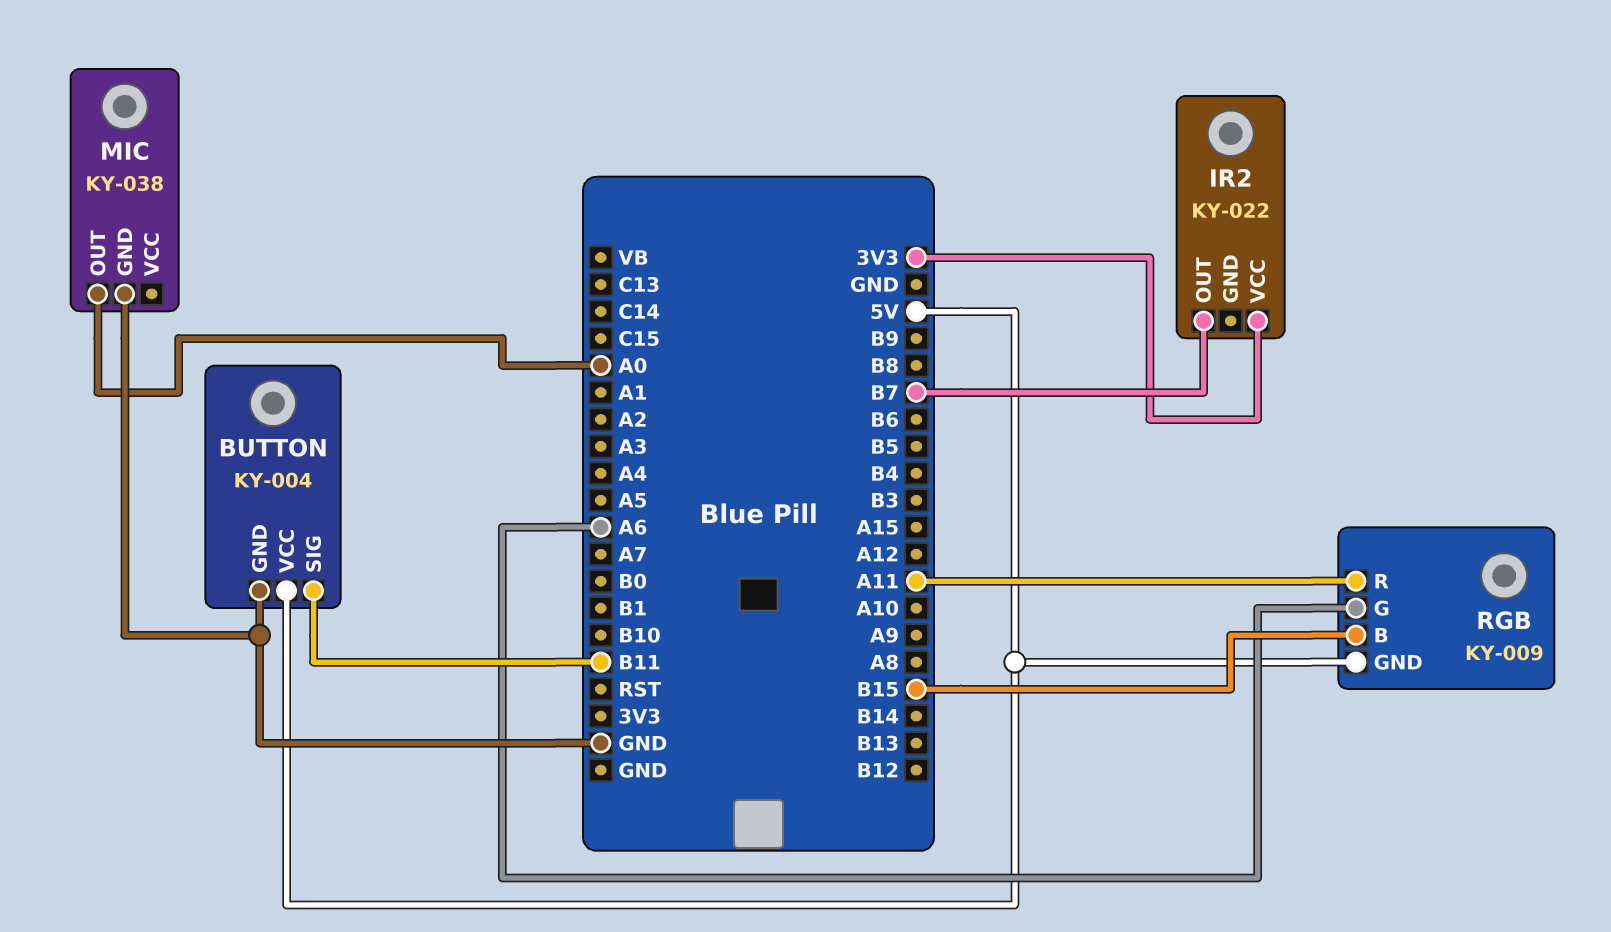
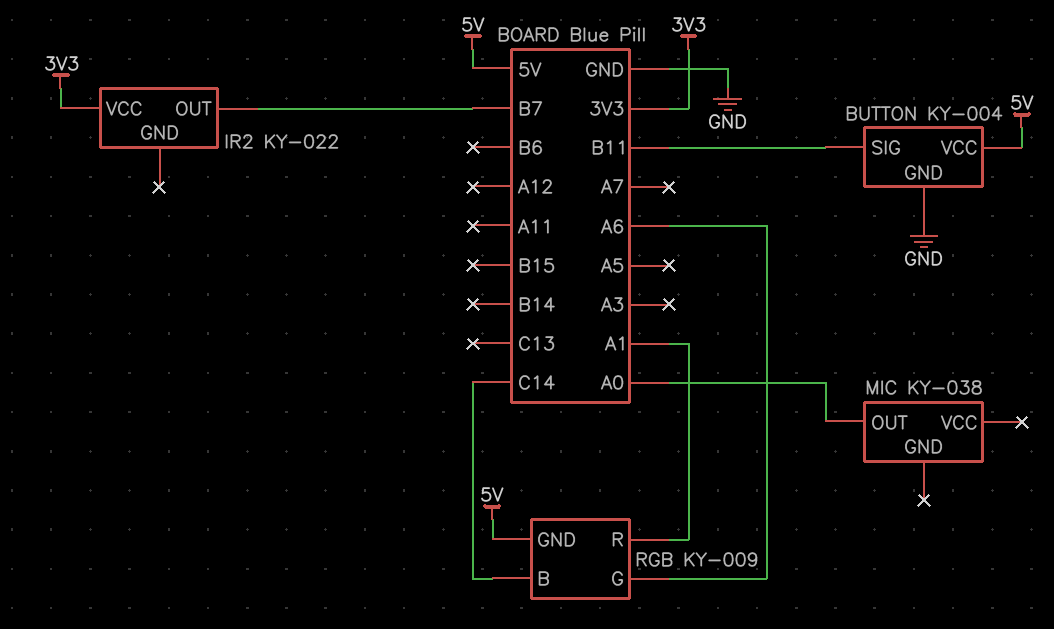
MIC pin GND: GND -> none
RGB pin B: B15 -> C14
RGB pin R: A11 -> A1

